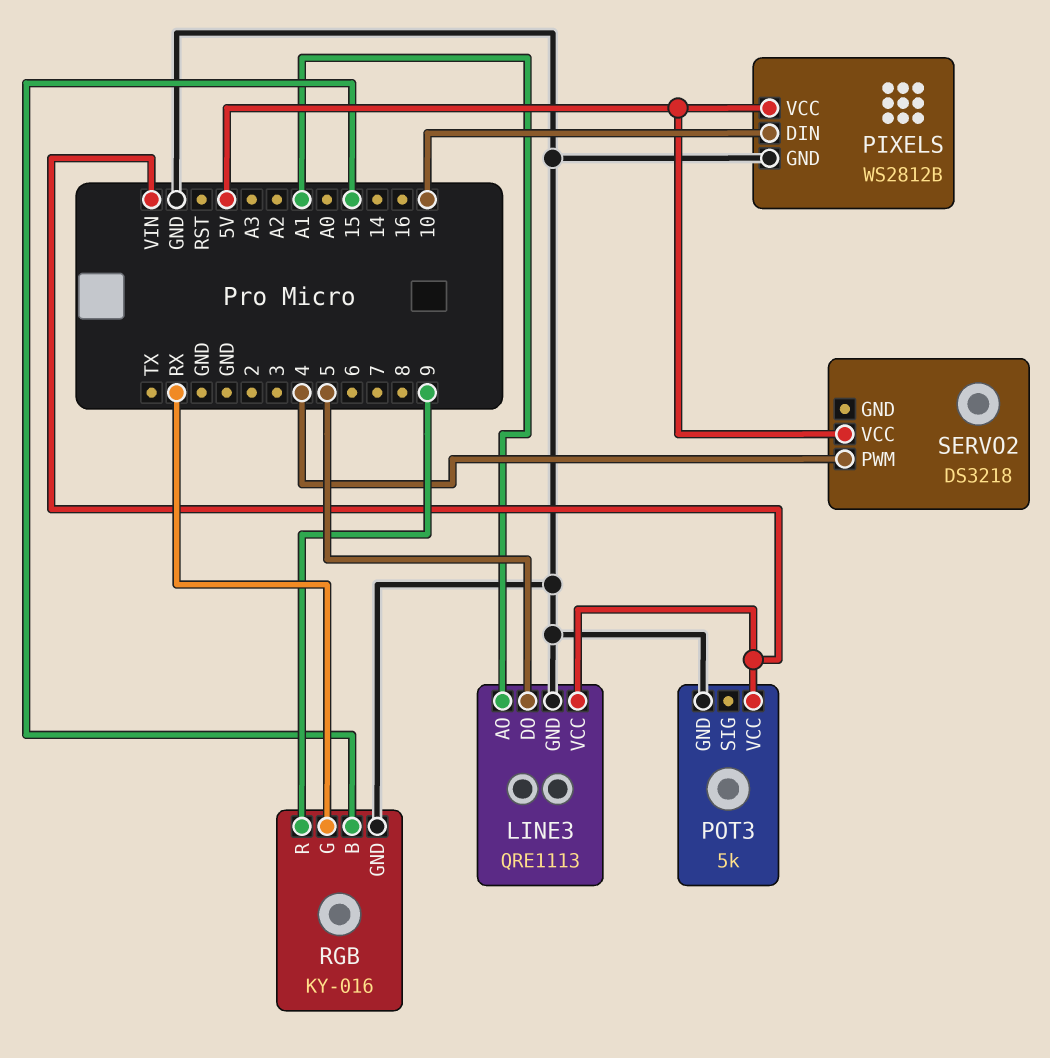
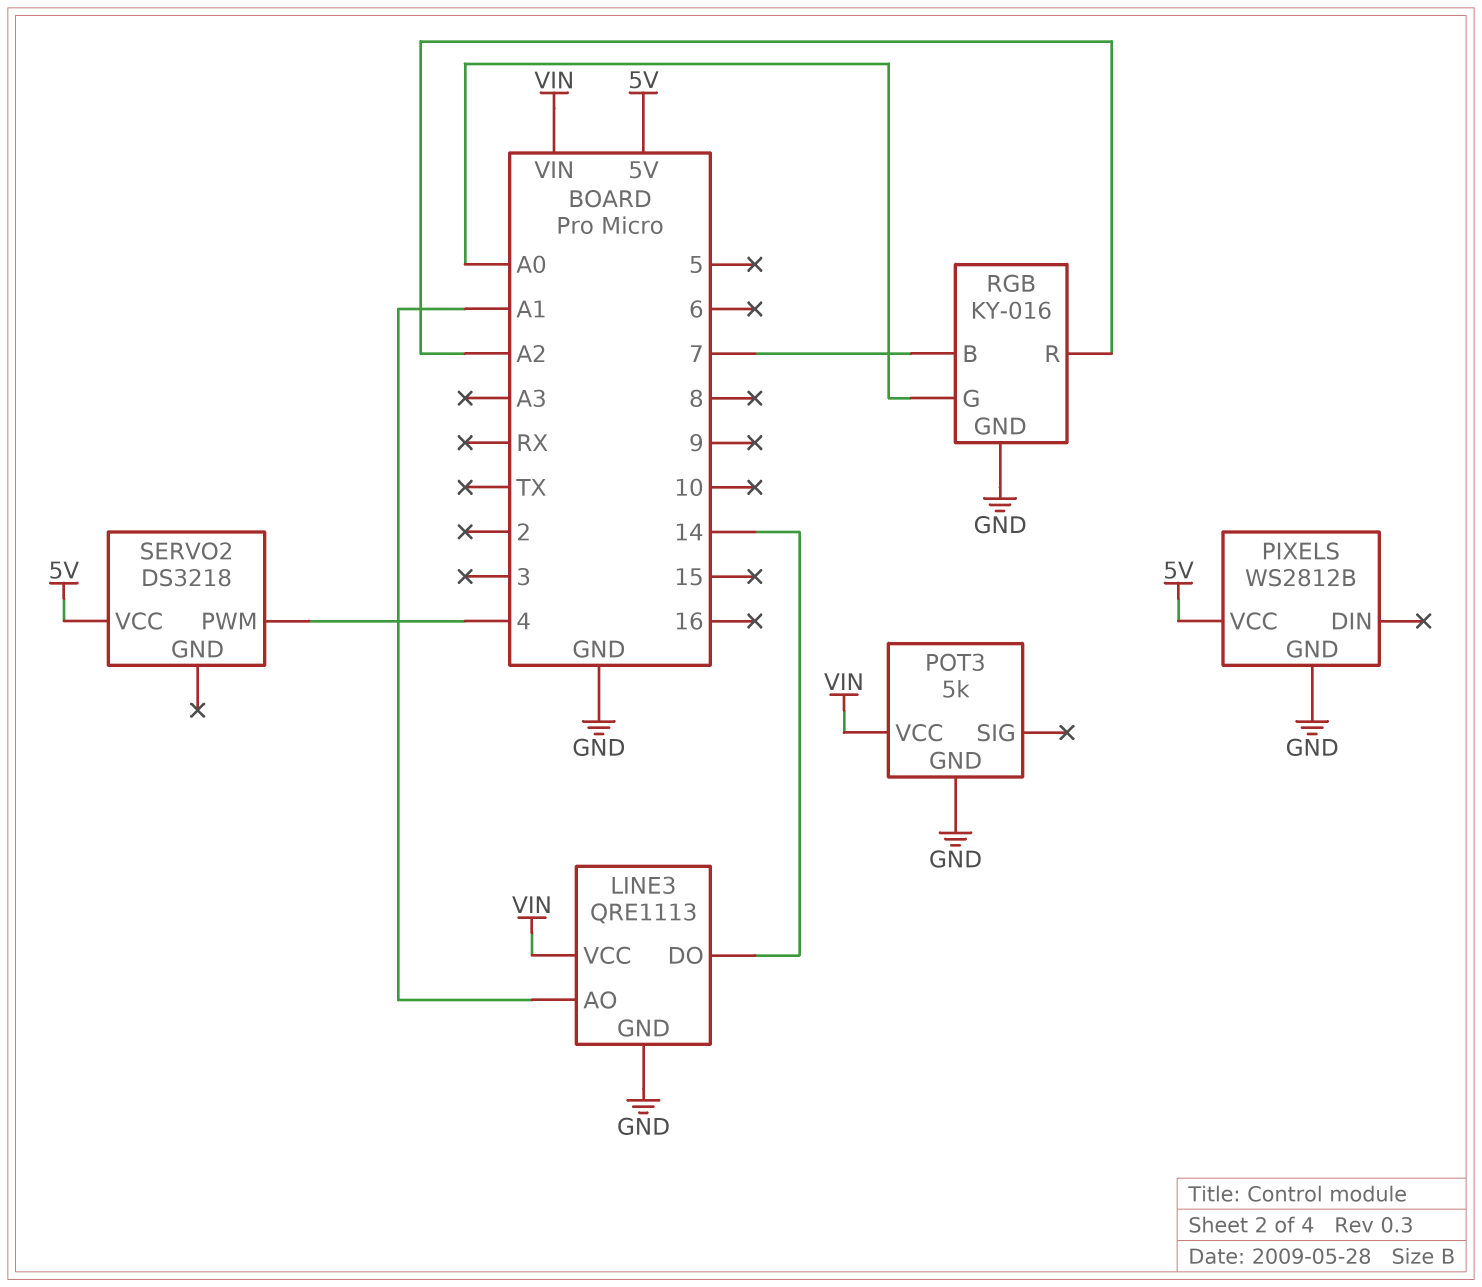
LINE3 pin DO: 5 -> 14
PIXELS pin DIN: 10 -> none
RGB pin B: 15 -> 7
RGB pin G: RX -> A0
RGB pin R: 9 -> A2

